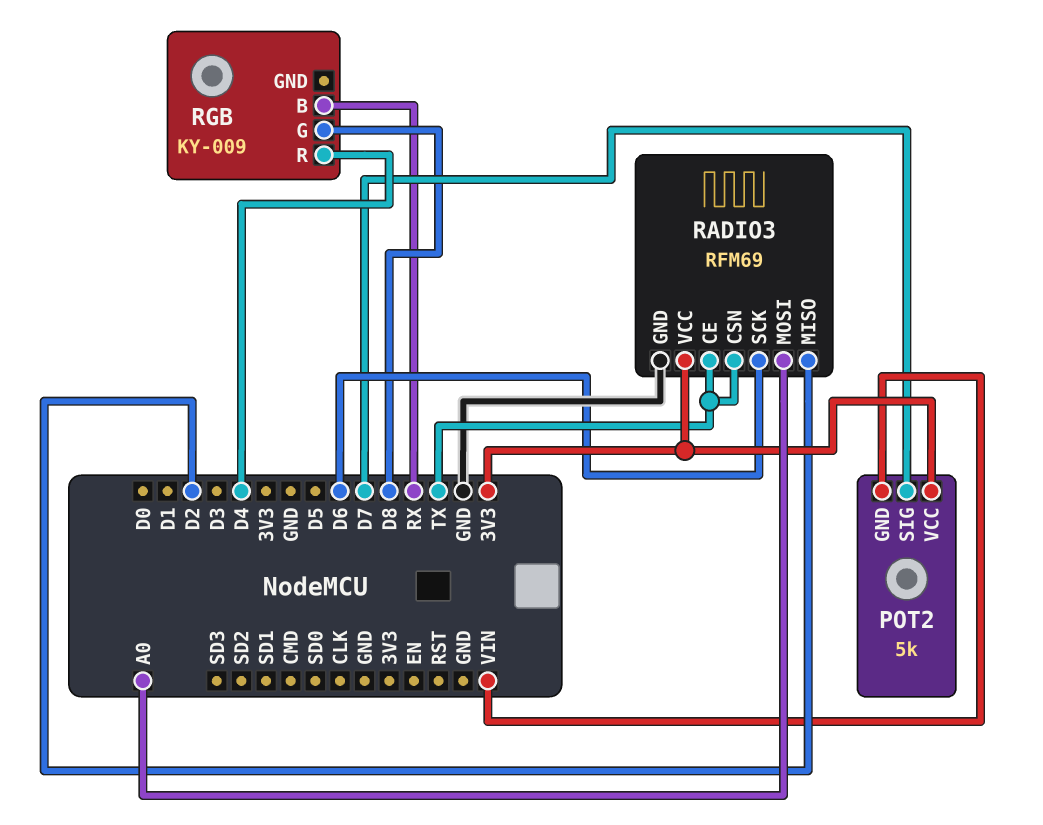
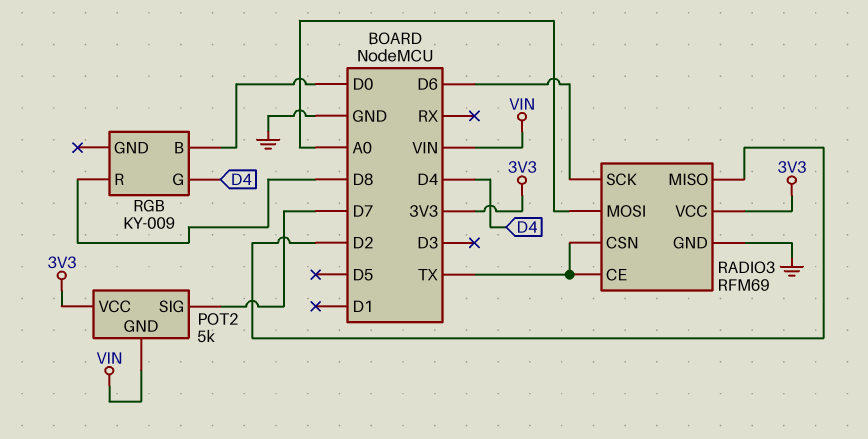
RGB pin B: RX -> D0
RGB pin G: D8 -> D4
RGB pin R: D4 -> D8

